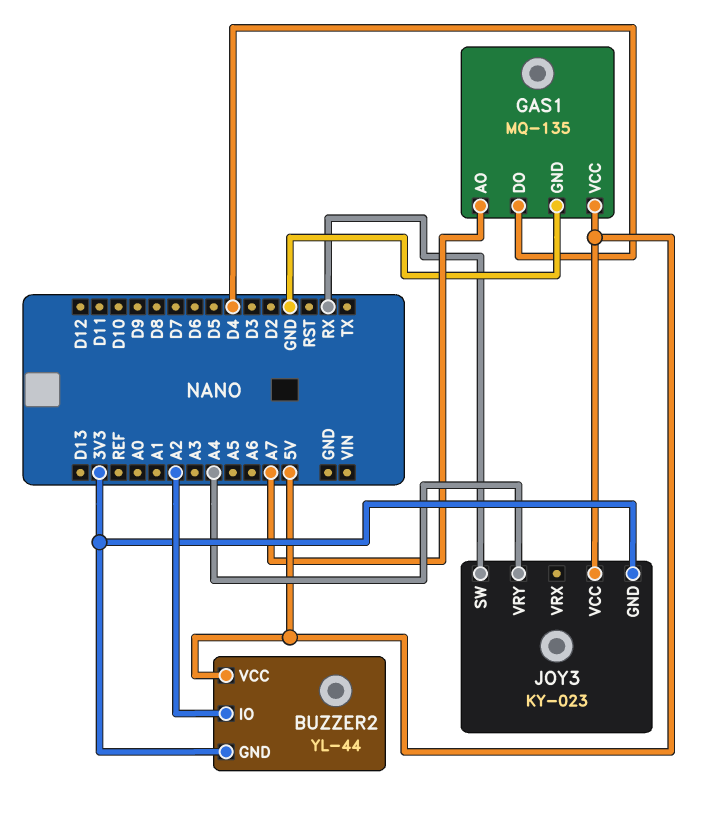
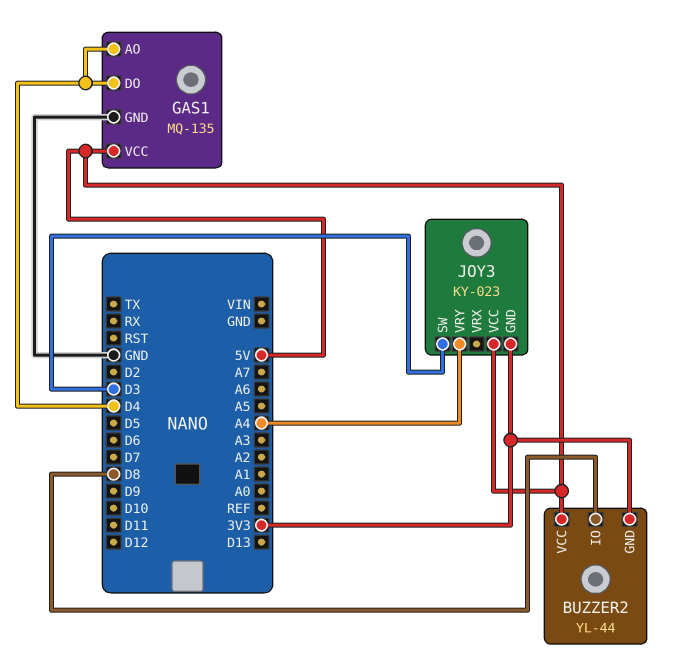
BUZZER2 pin IO: A2 -> D8
GAS1 pin AO: A7 -> D4
JOY3 pin SW: RX -> D3

